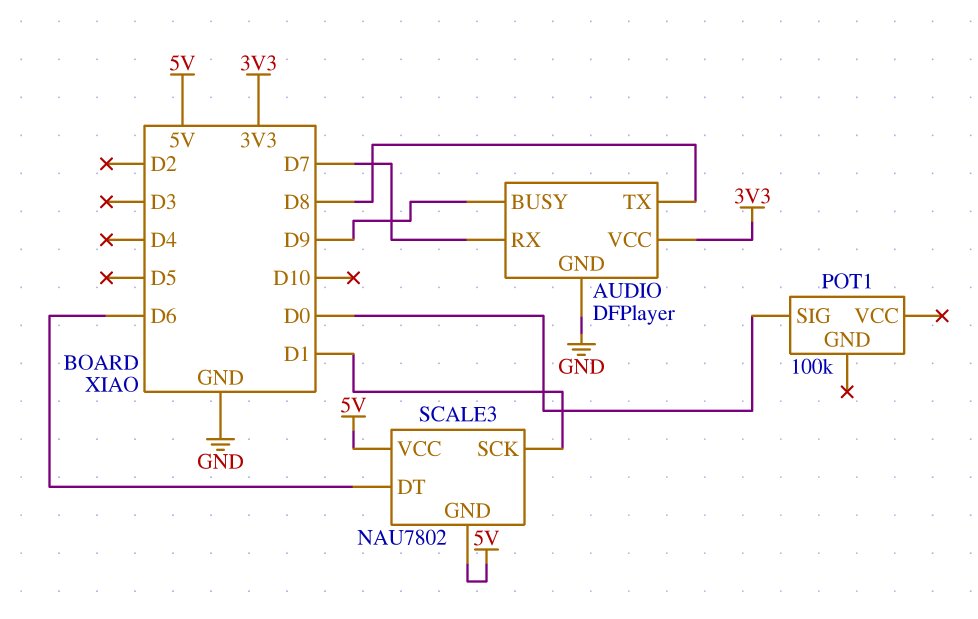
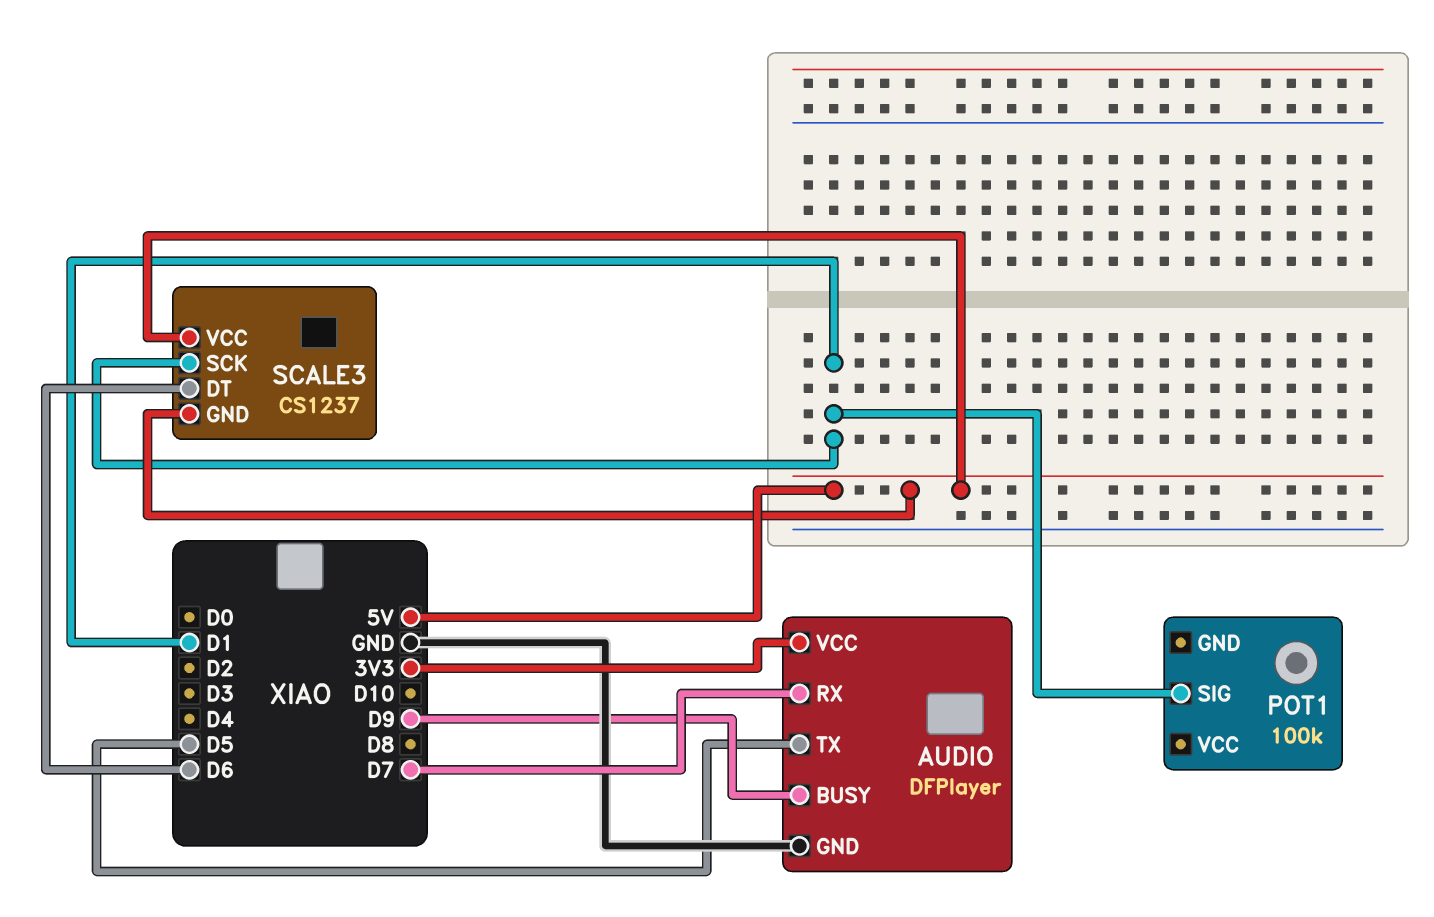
AUDIO pin TX: D8 -> D5
POT1 pin SIG: D0 -> D1
SCALE3: NAU7802 -> CS1237

